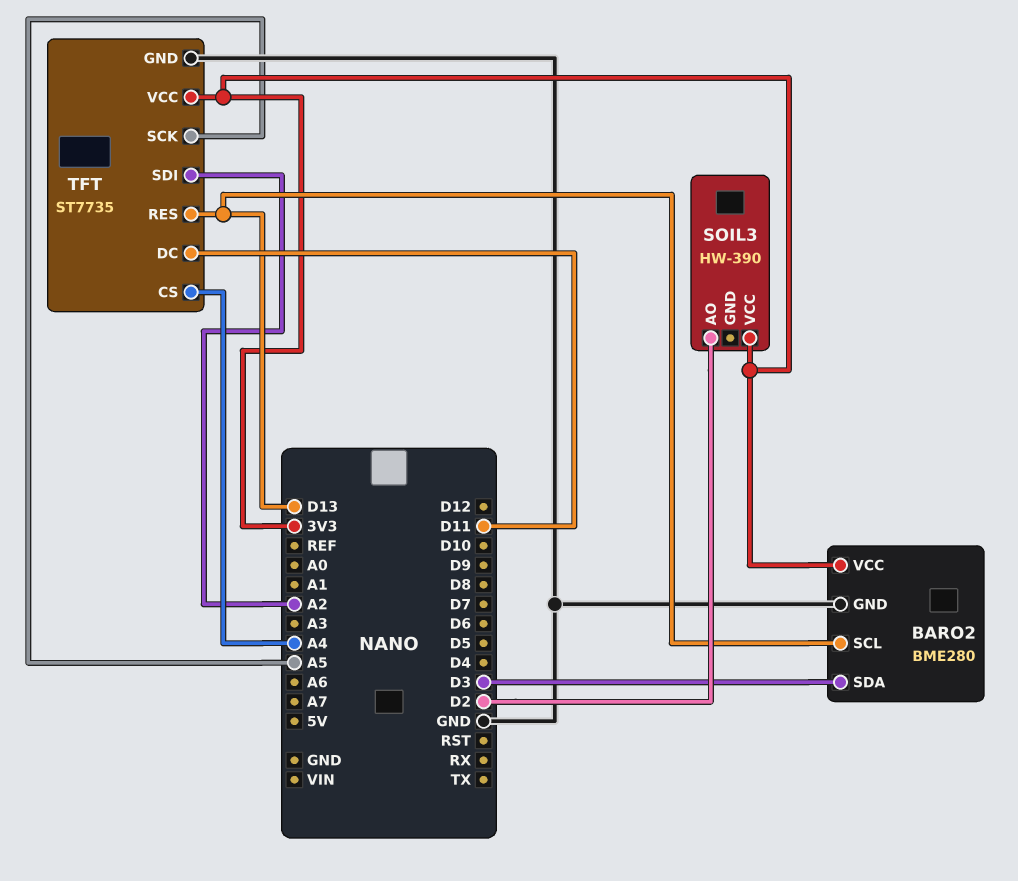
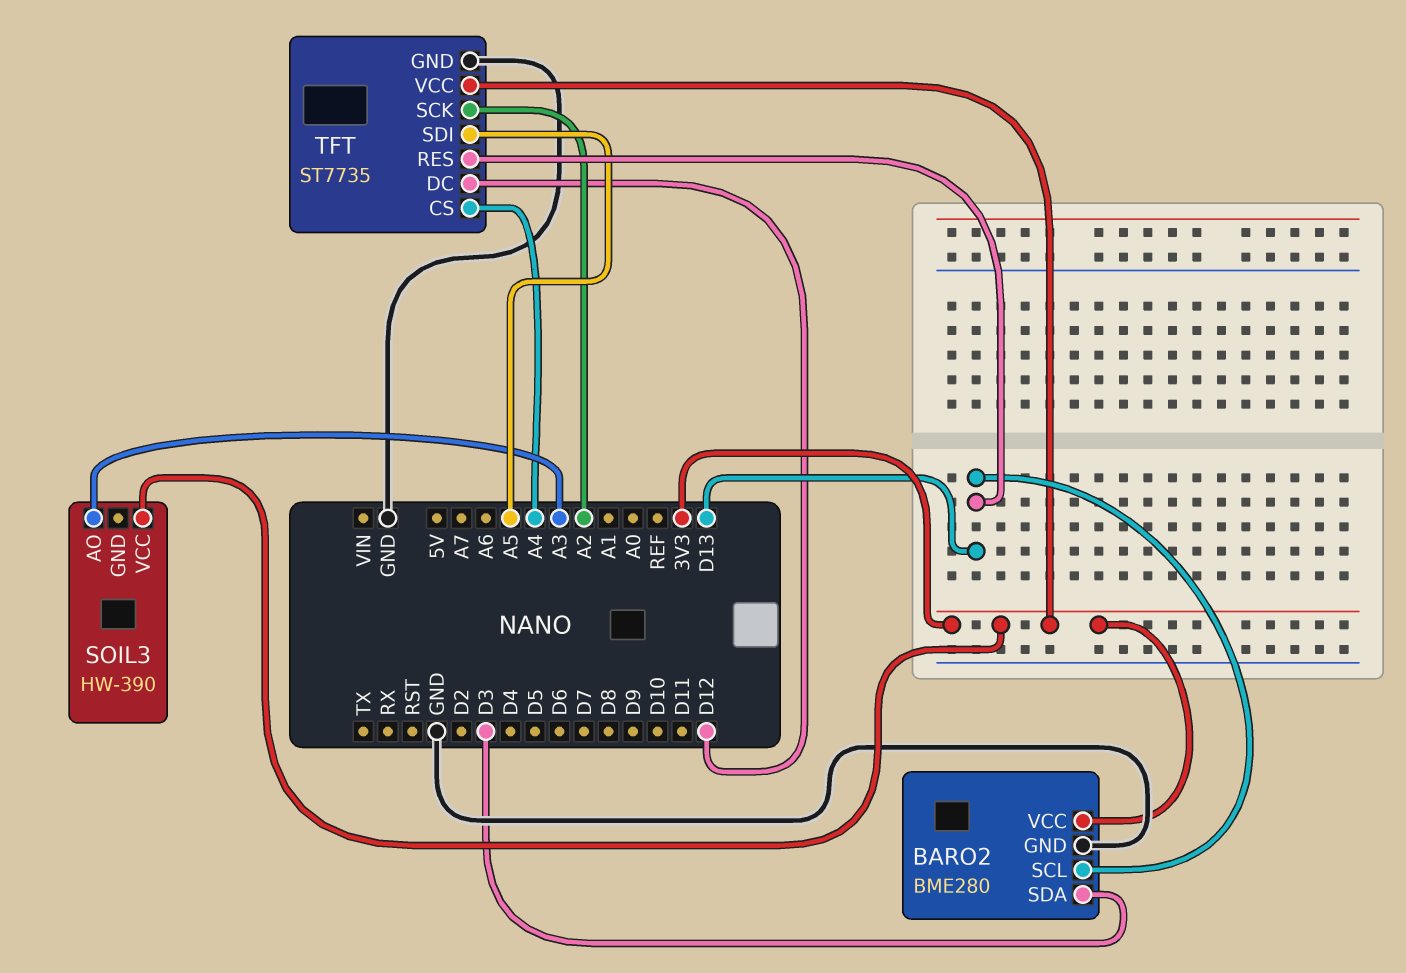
SOIL3 pin AO: D2 -> A3
TFT pin DC: D11 -> D12
TFT pin SCK: A5 -> A2
TFT pin SDI: A2 -> A5

